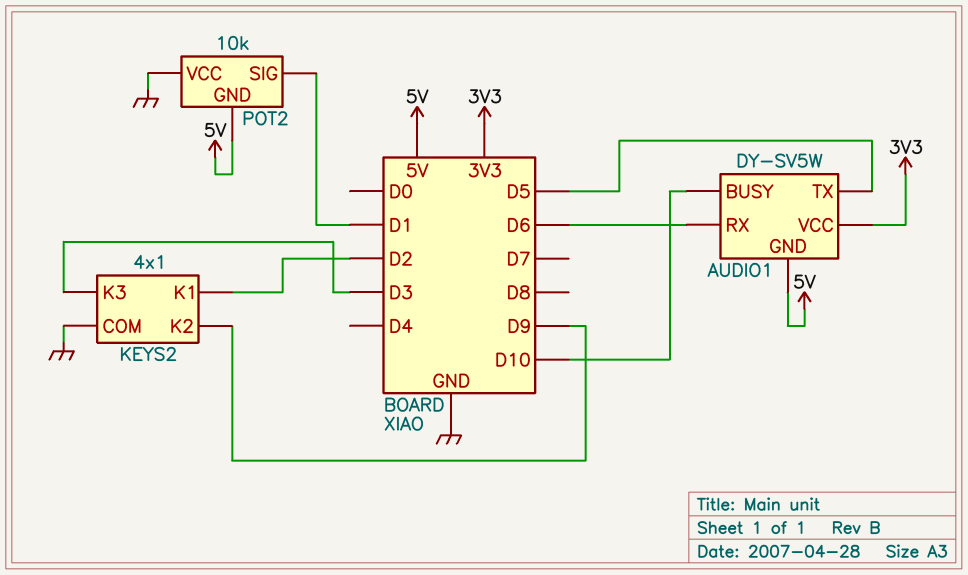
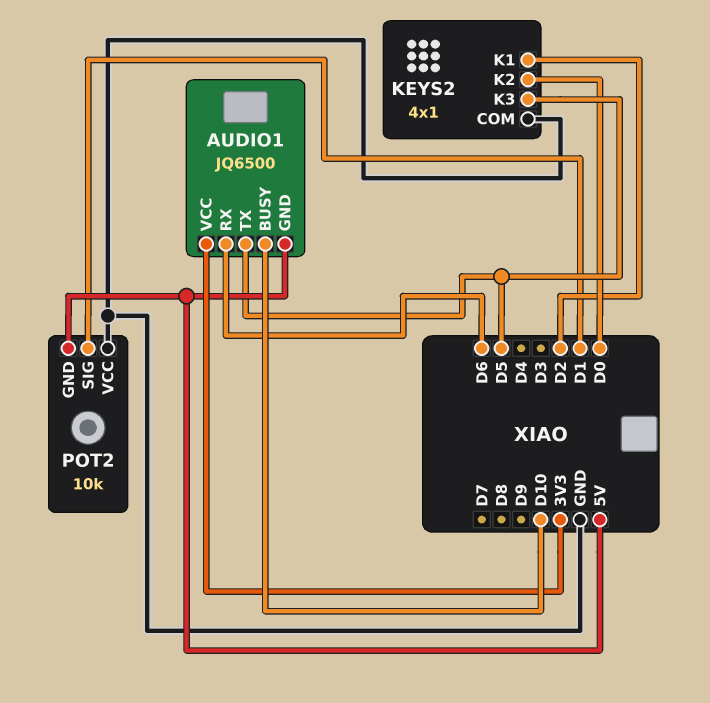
AUDIO1: DY-SV5W -> JQ6500
KEYS2 pin K2: D9 -> D0
KEYS2 pin K3: D3 -> D5

